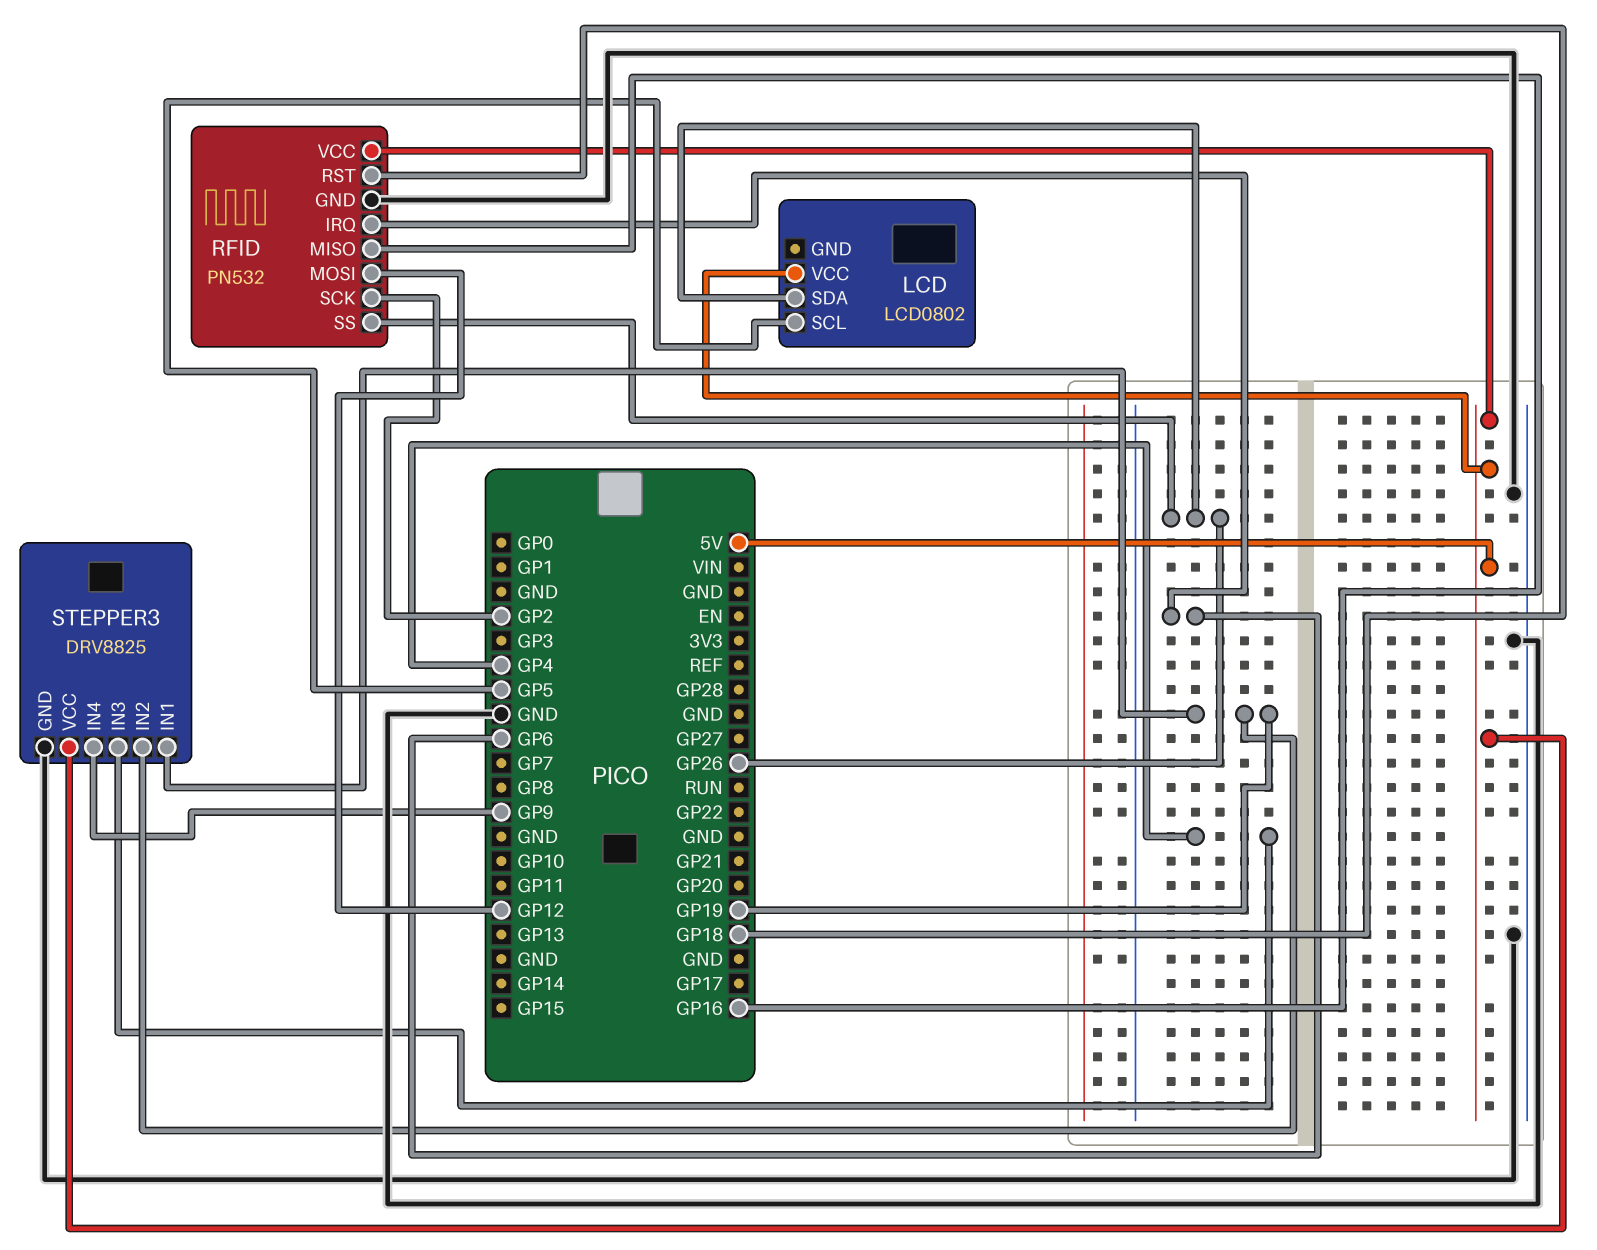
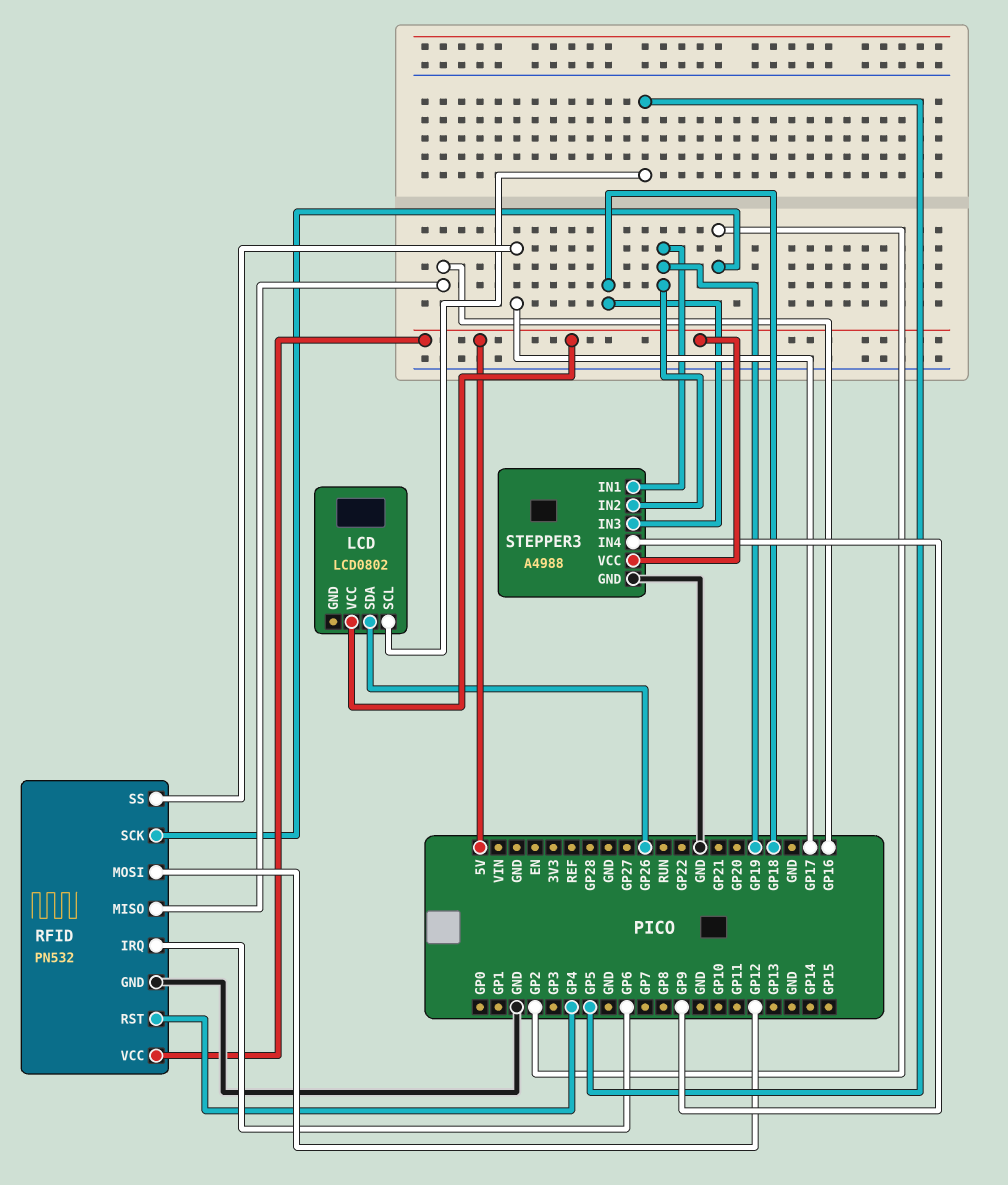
RFID pin RST: GP18 -> GP4
RFID pin SS: GP26 -> GP17
STEPPER3: DRV8825 -> A4988
STEPPER3 pin IN3: GP4 -> GP18

